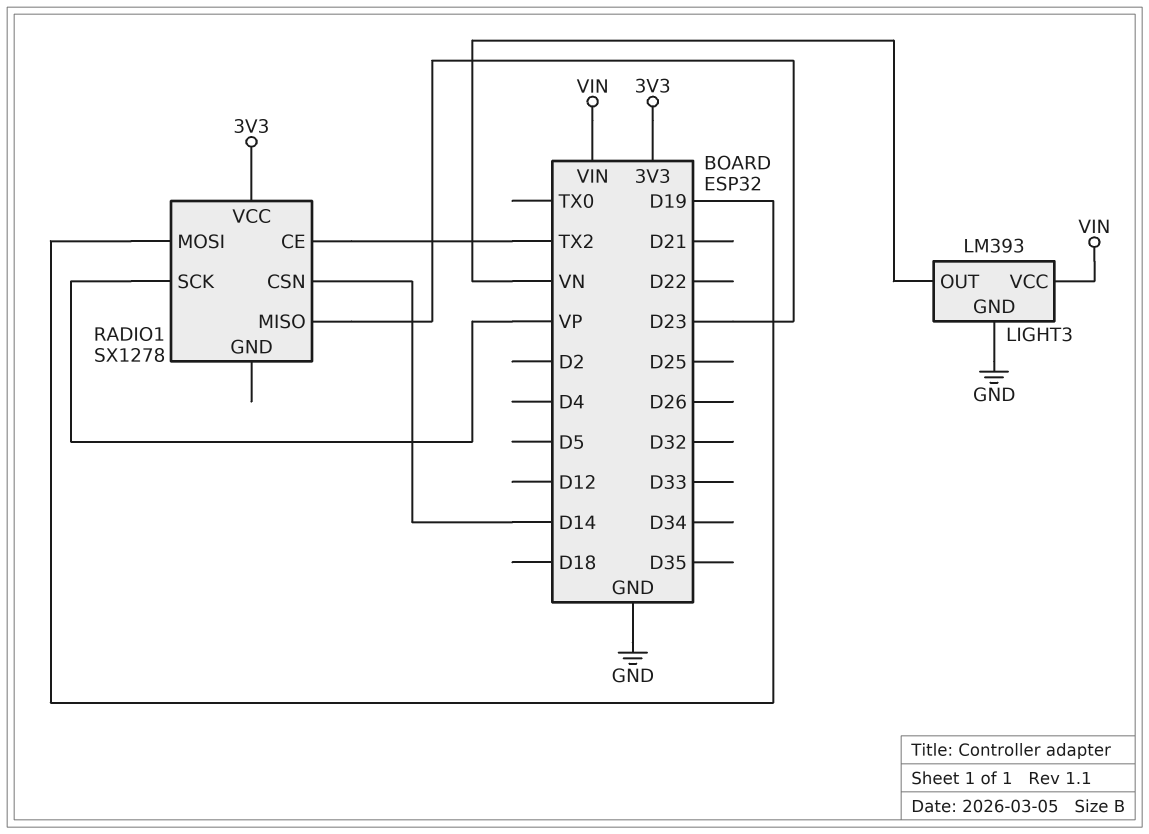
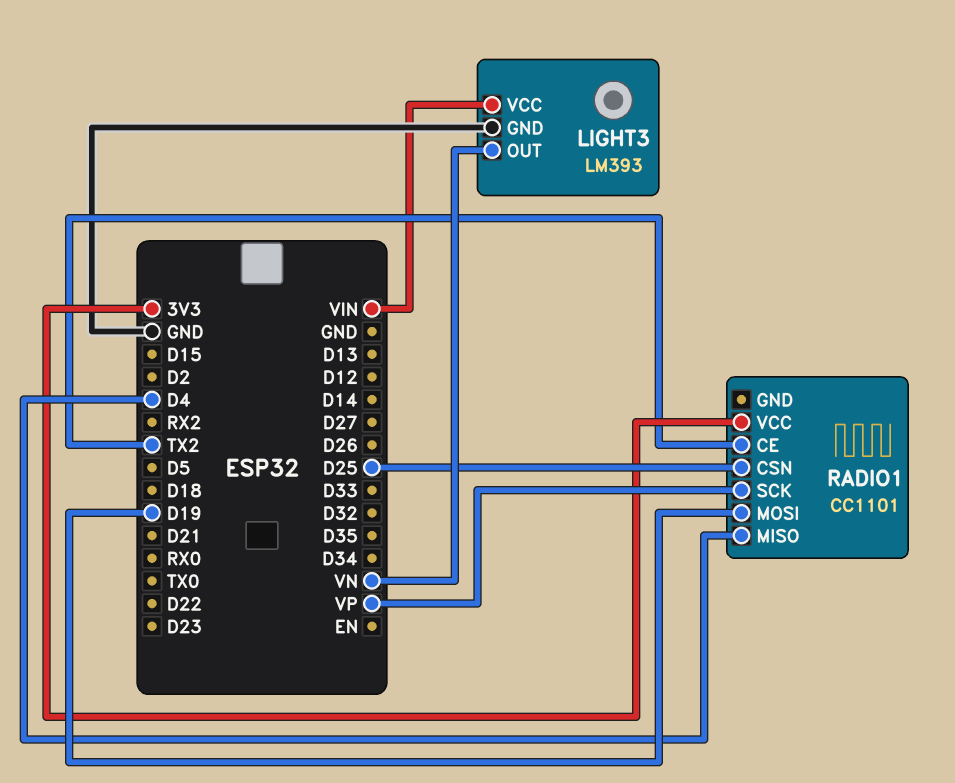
RADIO1: SX1278 -> CC1101
RADIO1 pin CSN: D14 -> D25
RADIO1 pin MISO: D23 -> D4

